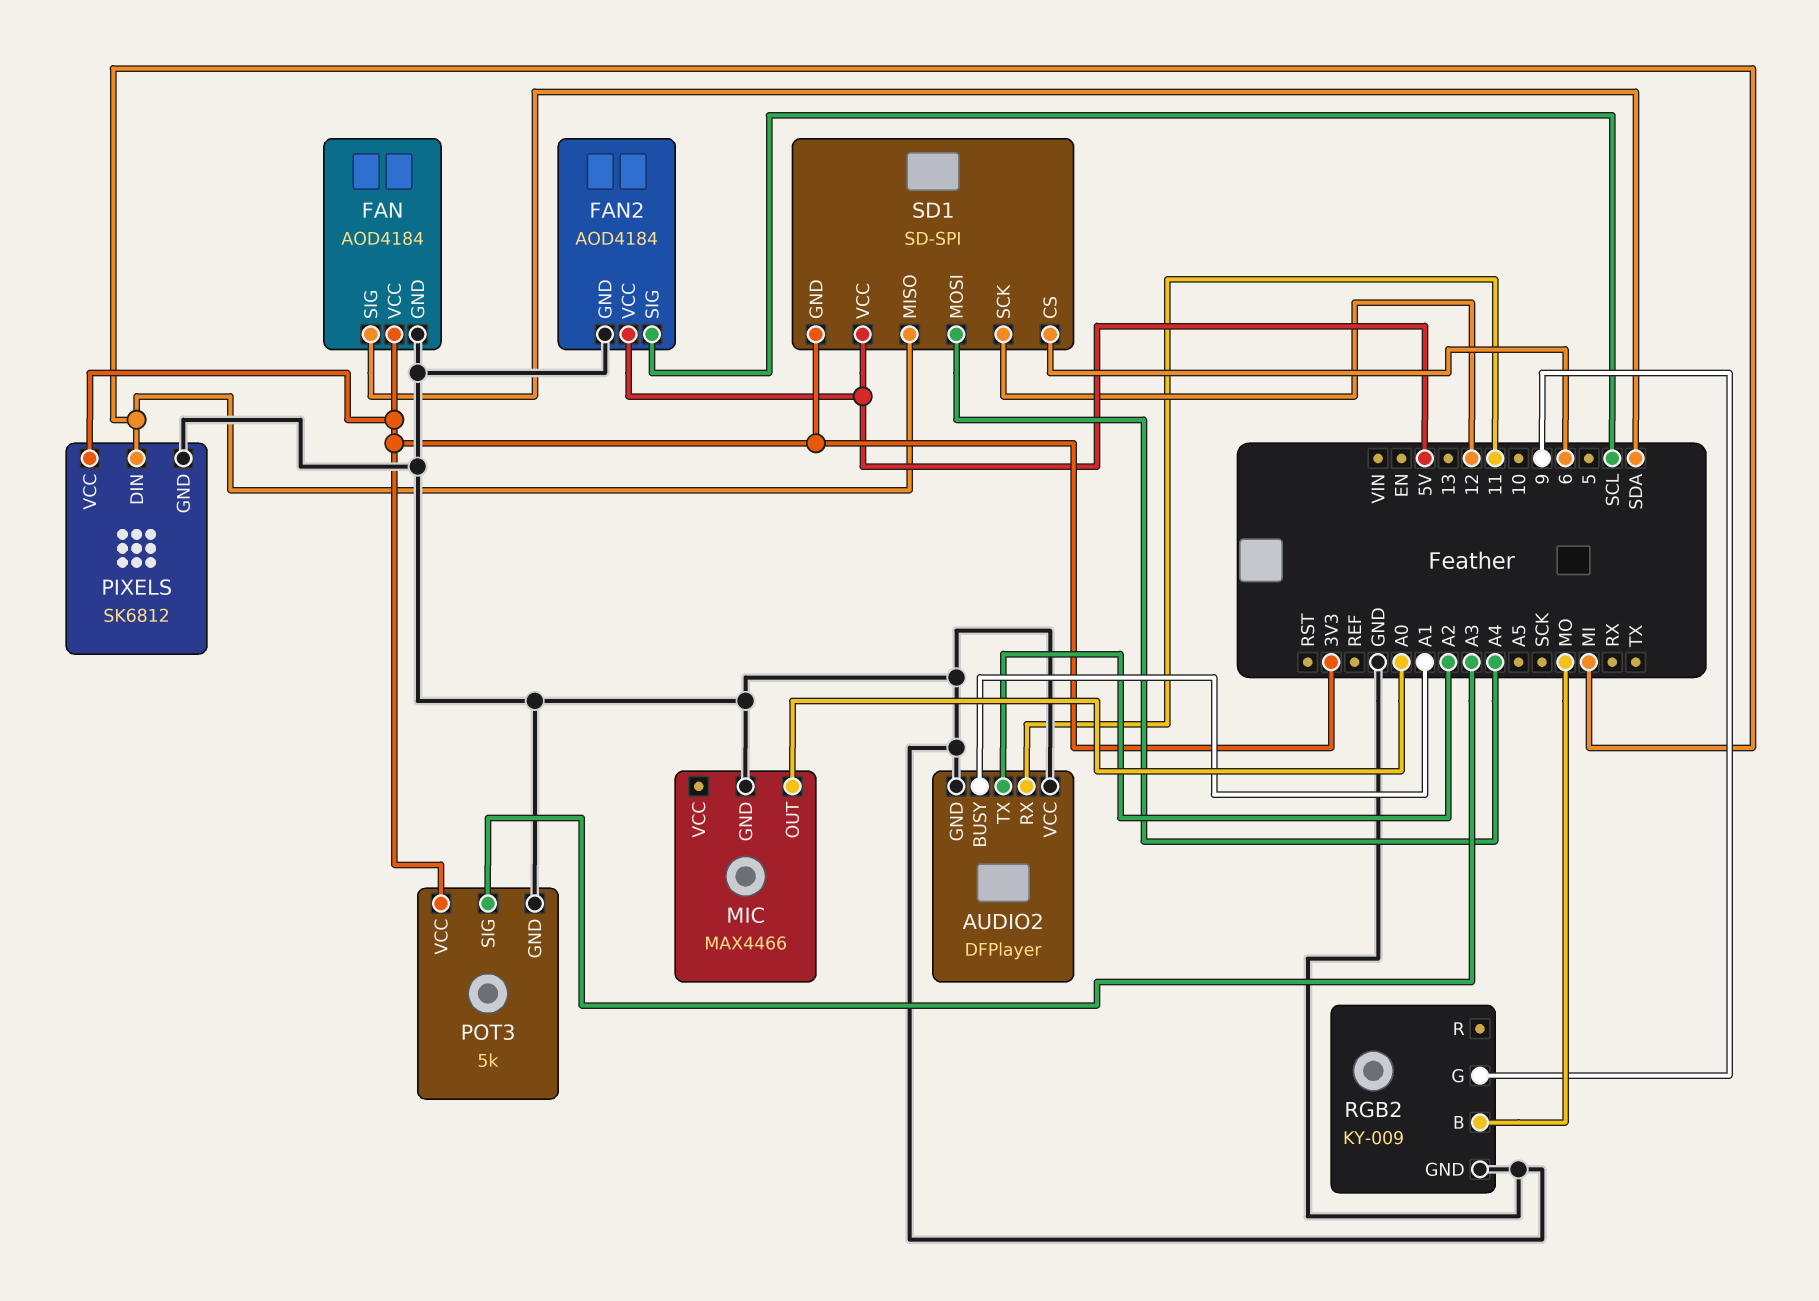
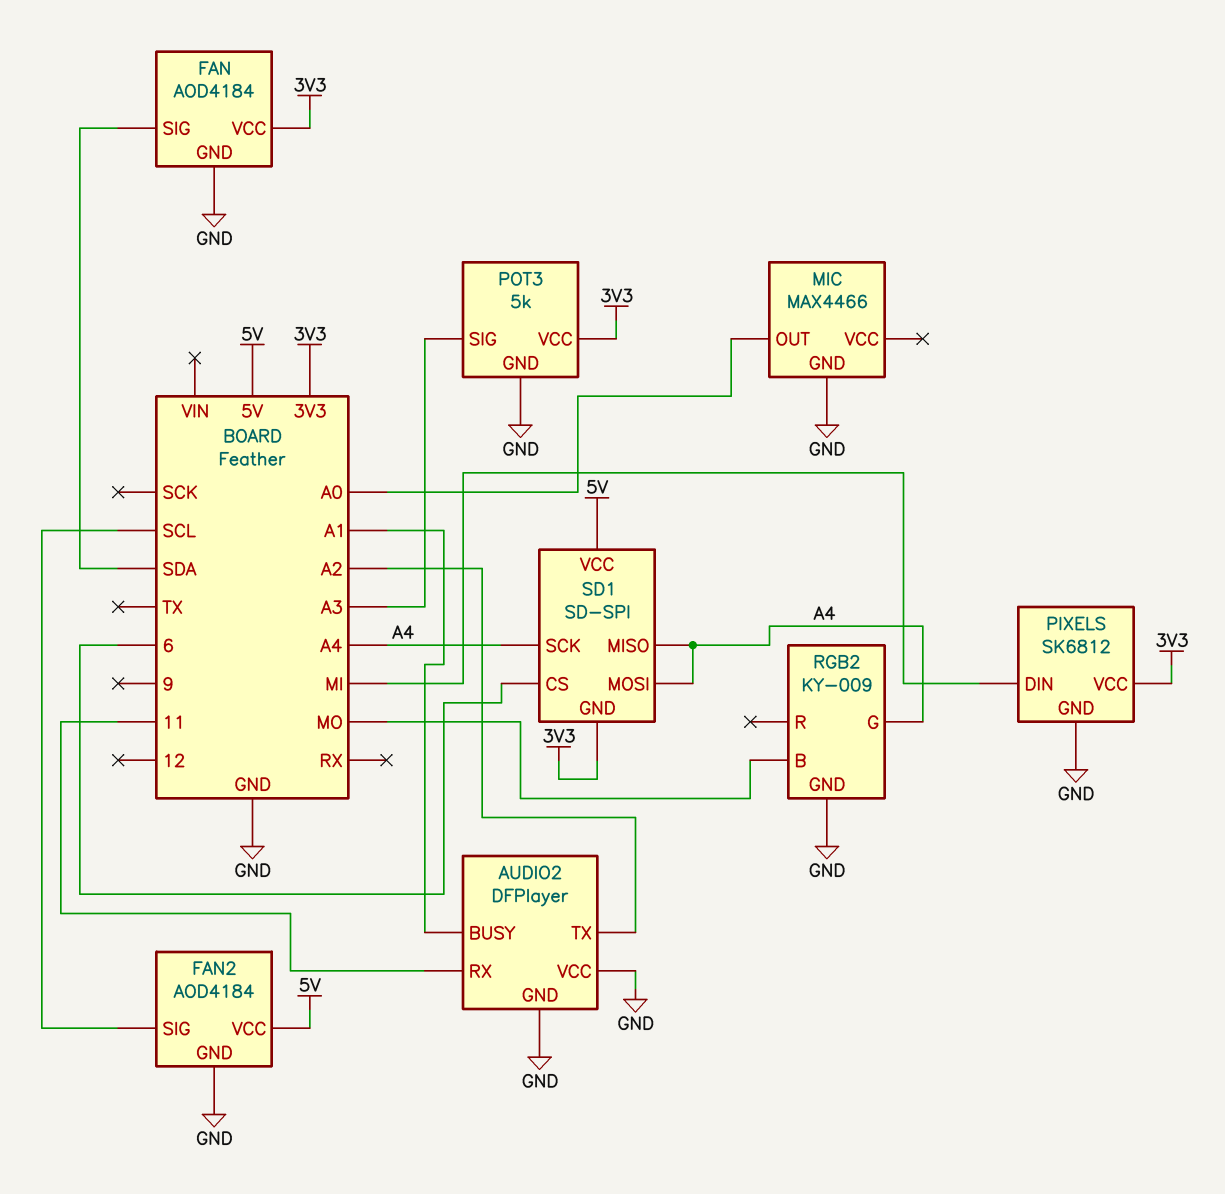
RGB2 pin G: 9 -> A4
SD1 pin MISO: MI -> A4
SD1 pin SCK: 12 -> A4

